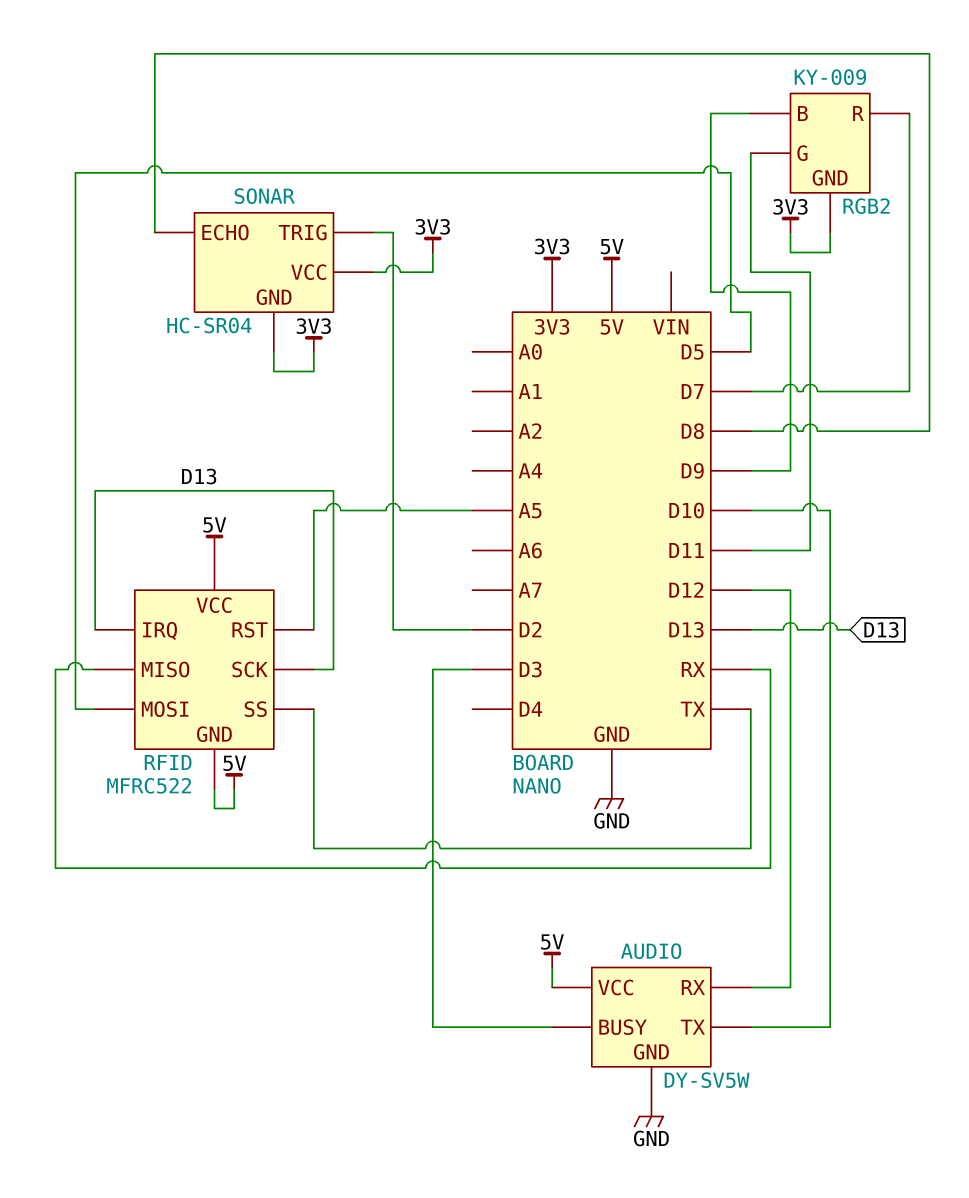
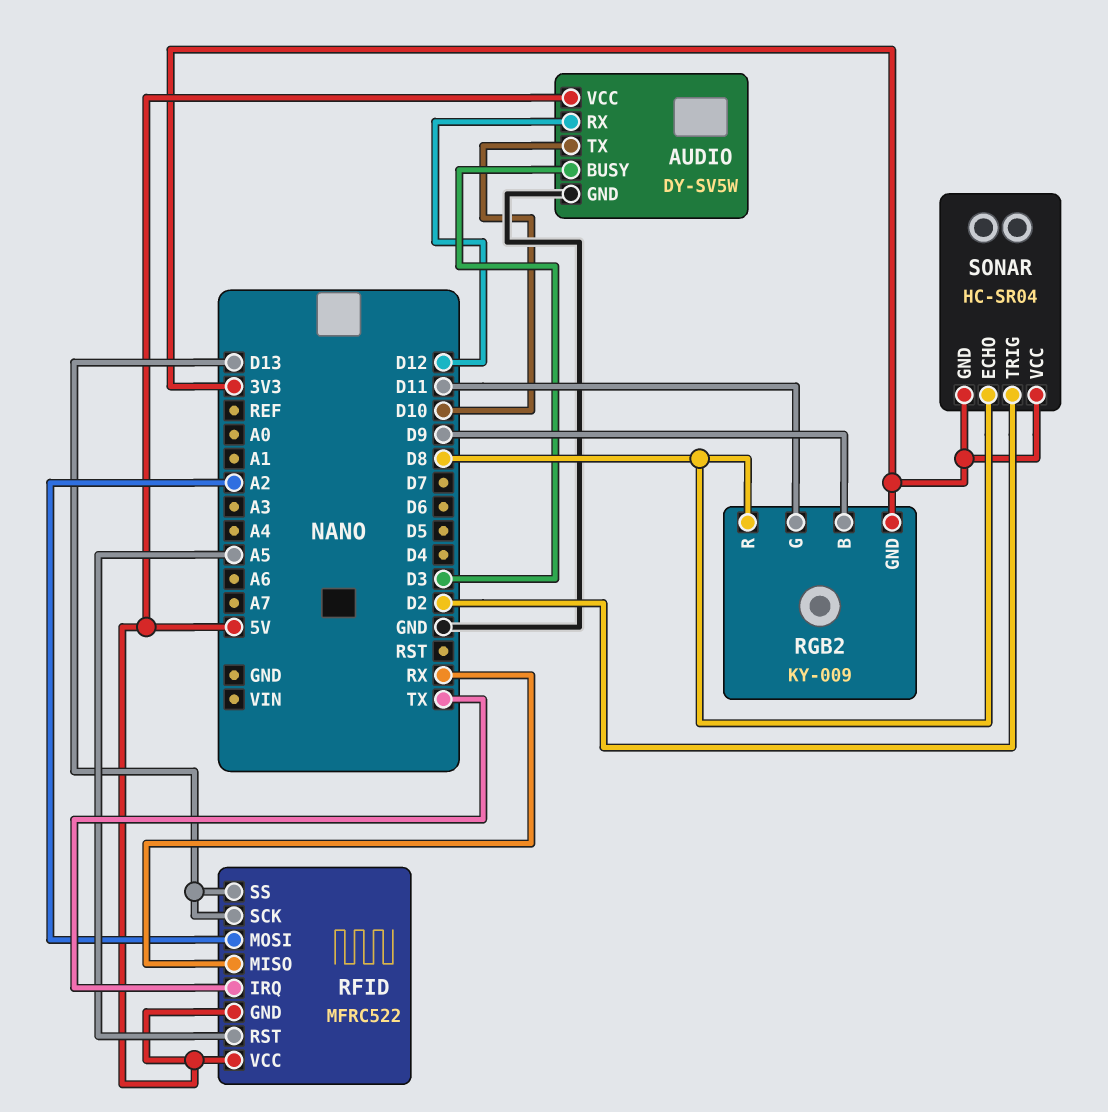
RFID pin IRQ: D13 -> TX
RFID pin MOSI: D5 -> A2
RFID pin SS: TX -> D13
RGB2 pin R: D7 -> D8

